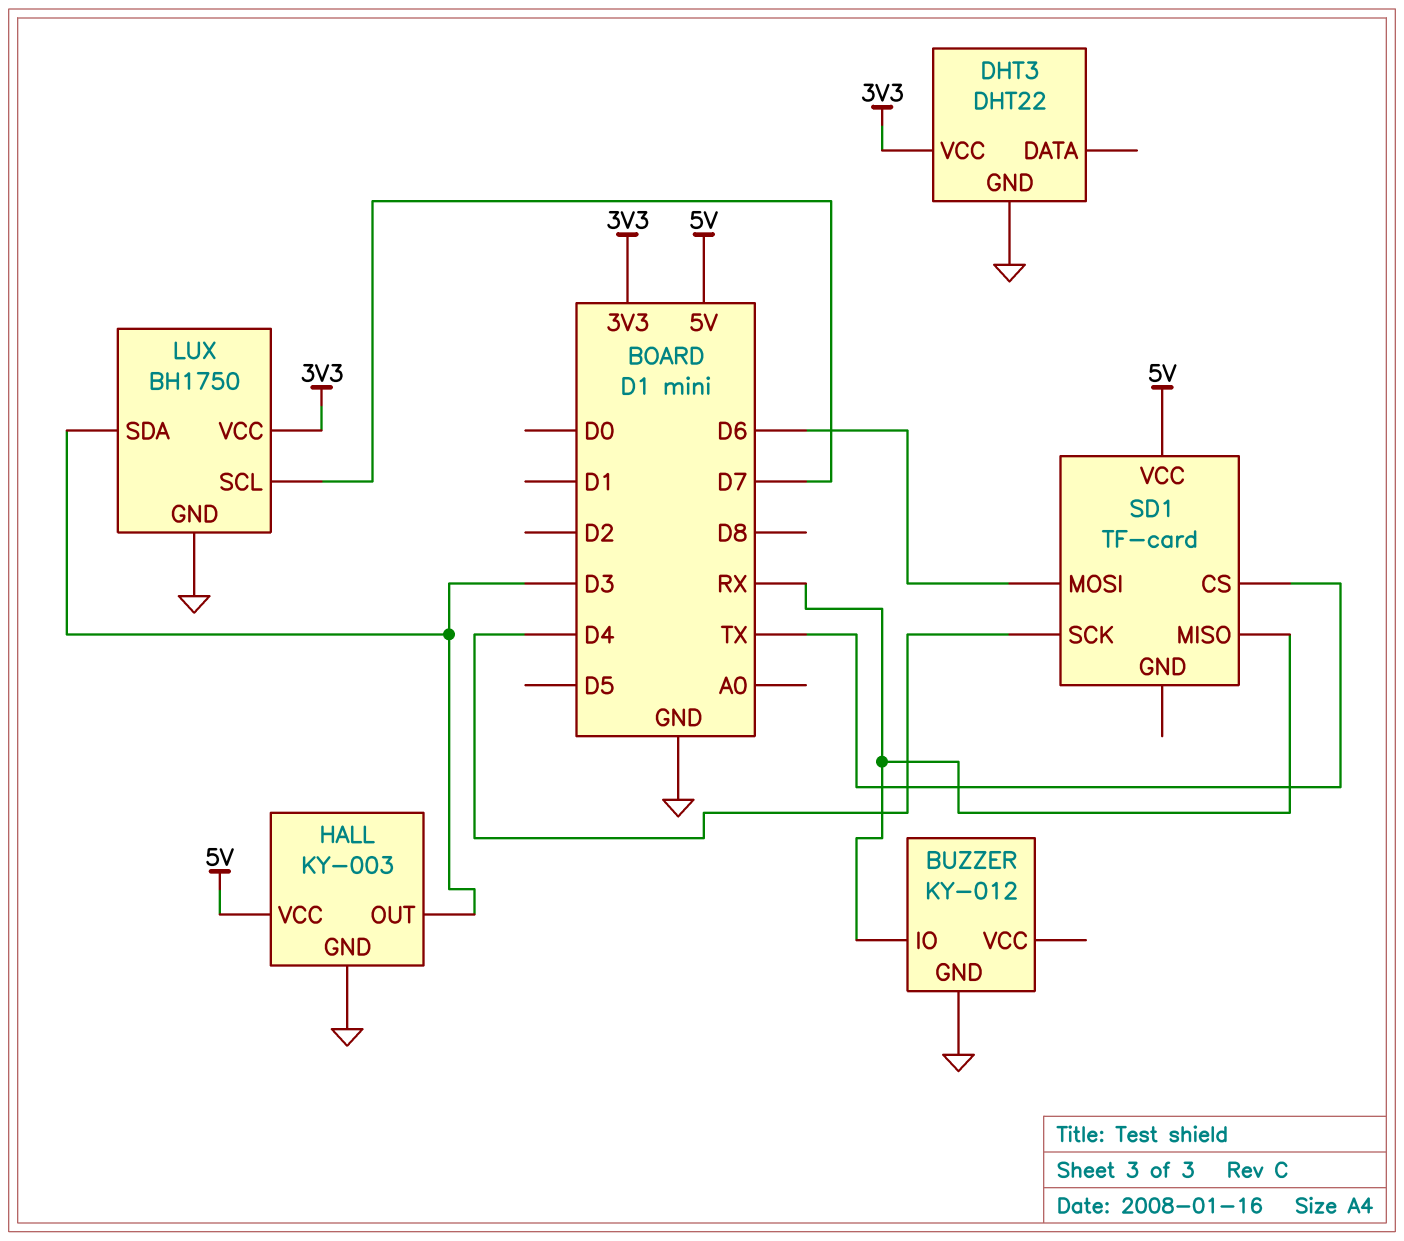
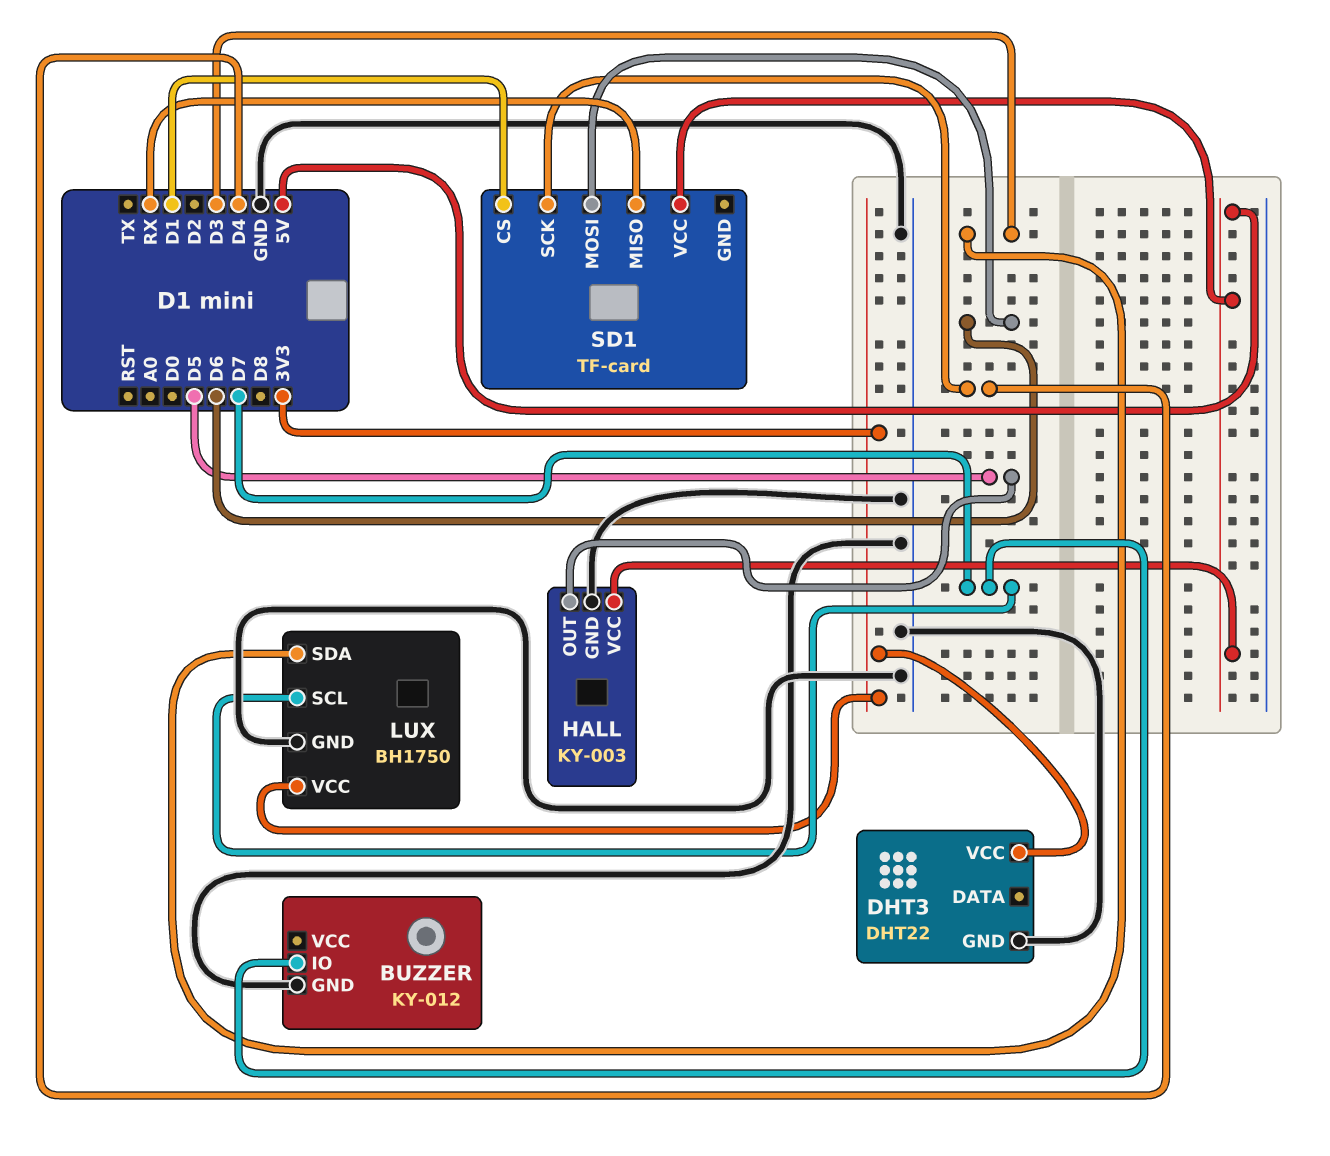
BUZZER pin IO: RX -> D7
HALL pin OUT: D3 -> D5
SD1 pin CS: TX -> D1

